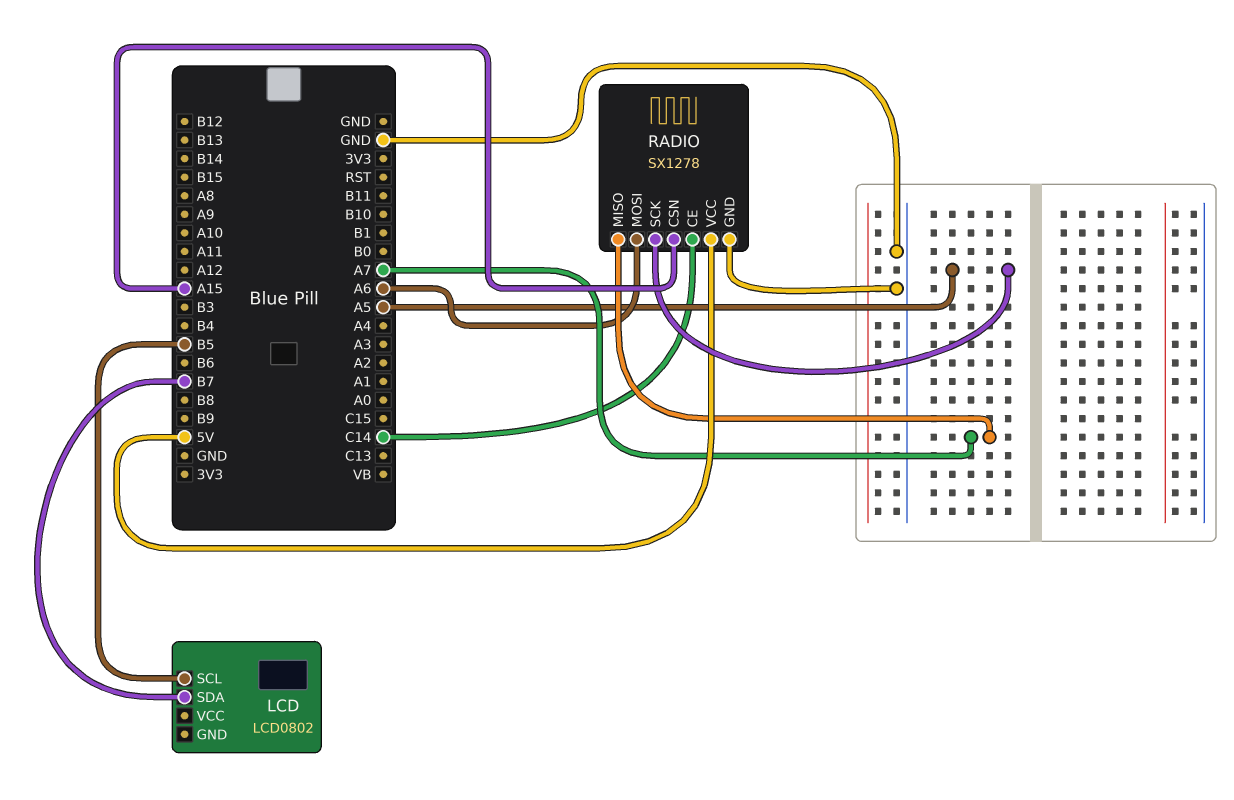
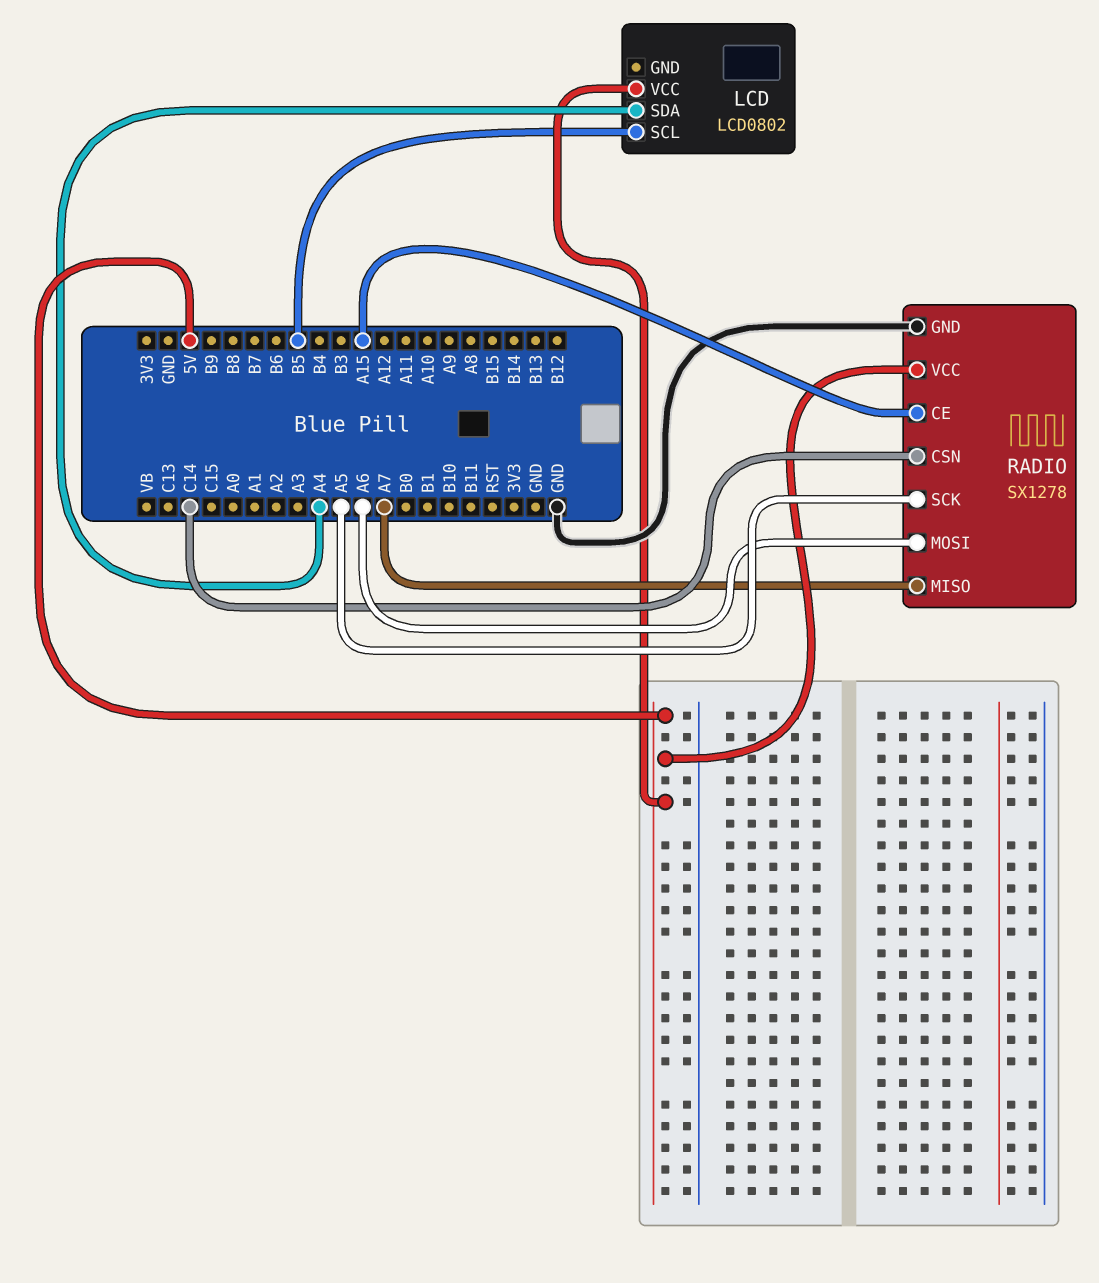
LCD pin SDA: B7 -> A4
LCD pin VCC: none -> 5V
RADIO pin CE: C14 -> A15
RADIO pin CSN: A15 -> C14

